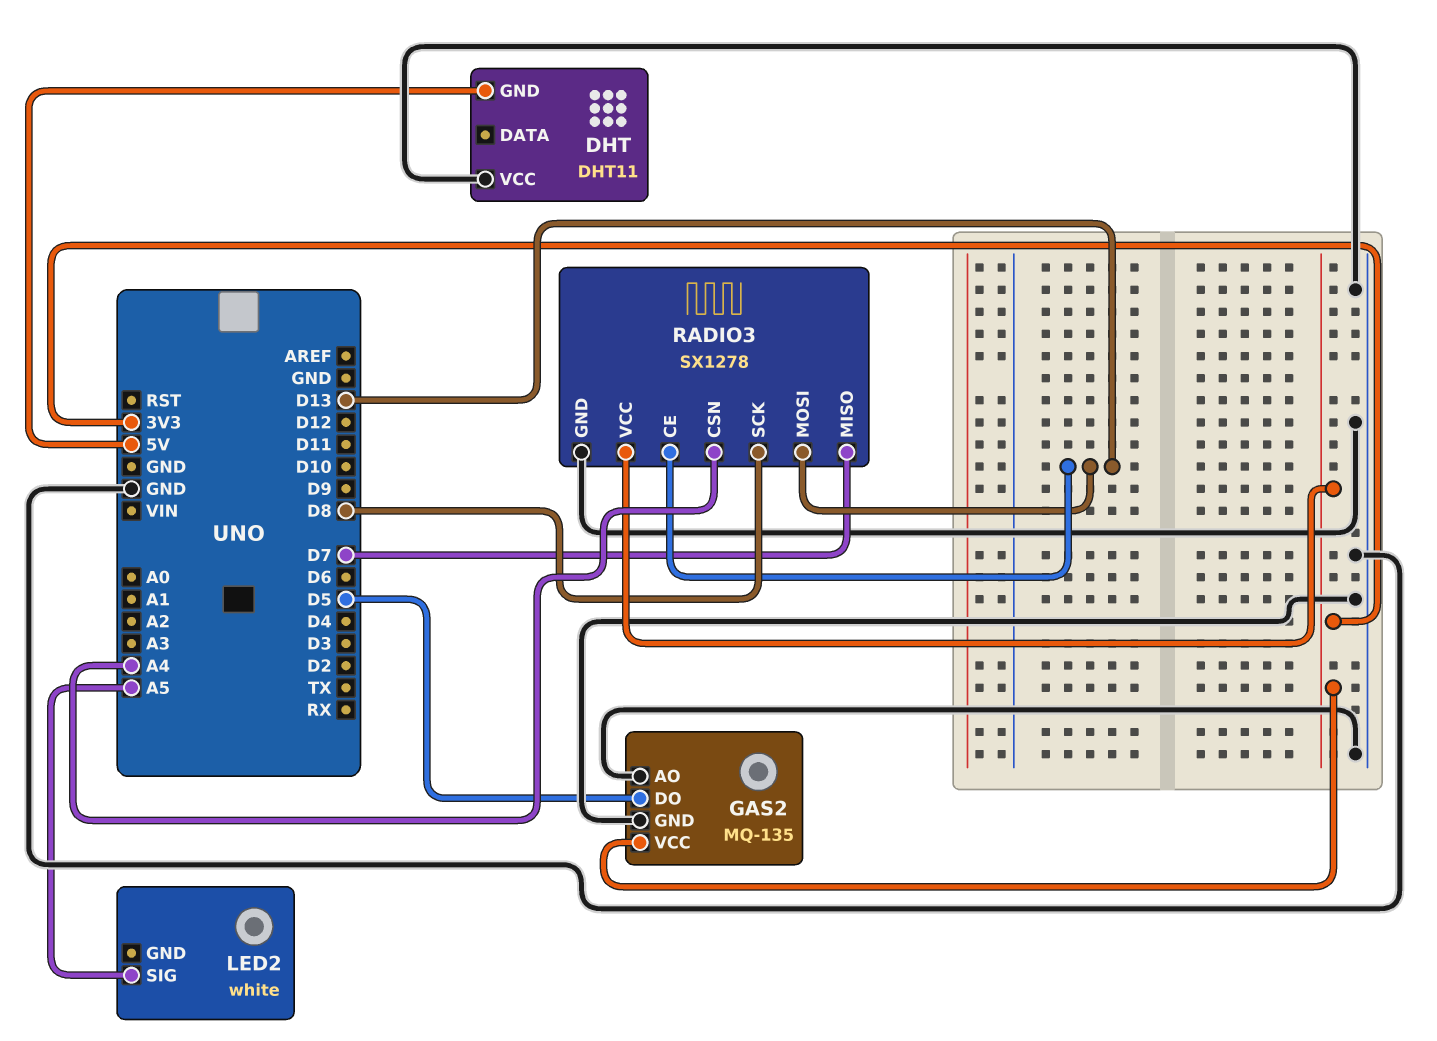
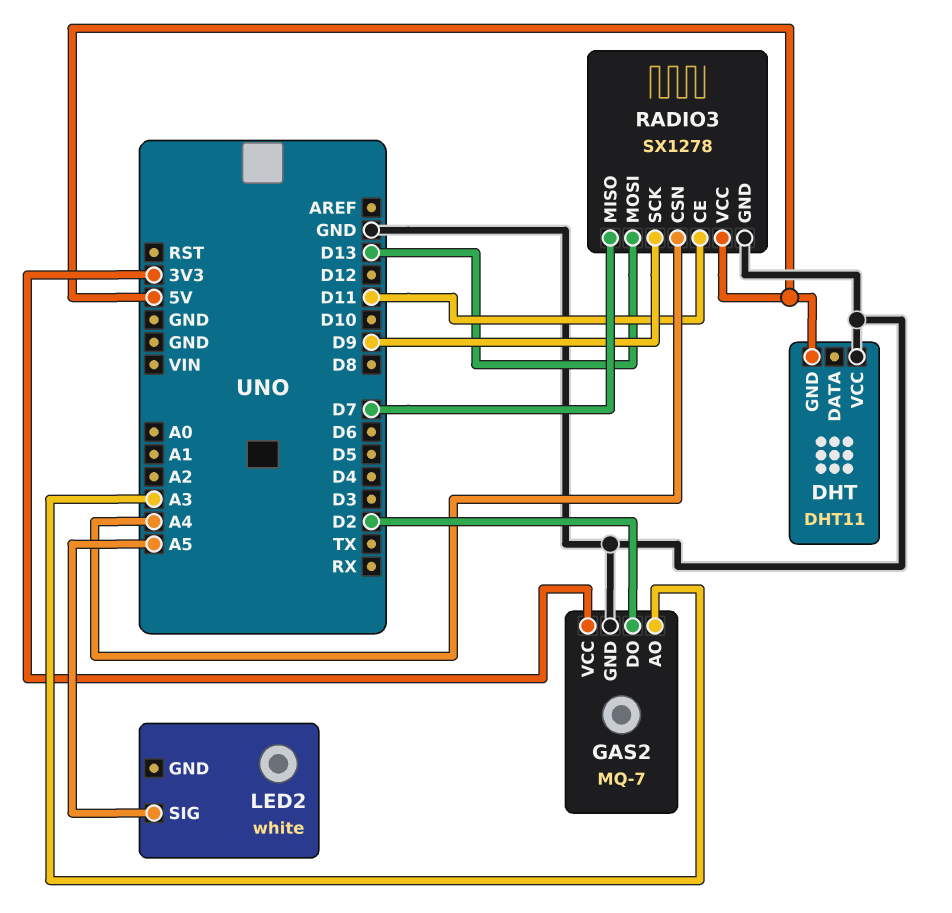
GAS2: MQ-135 -> MQ-7
GAS2 pin AO: GND -> A3
GAS2 pin DO: D5 -> D2
RADIO3 pin CE: D13 -> D11
RADIO3 pin SCK: D8 -> D9
RADIO3 pin VCC: 3V3 -> 5V

